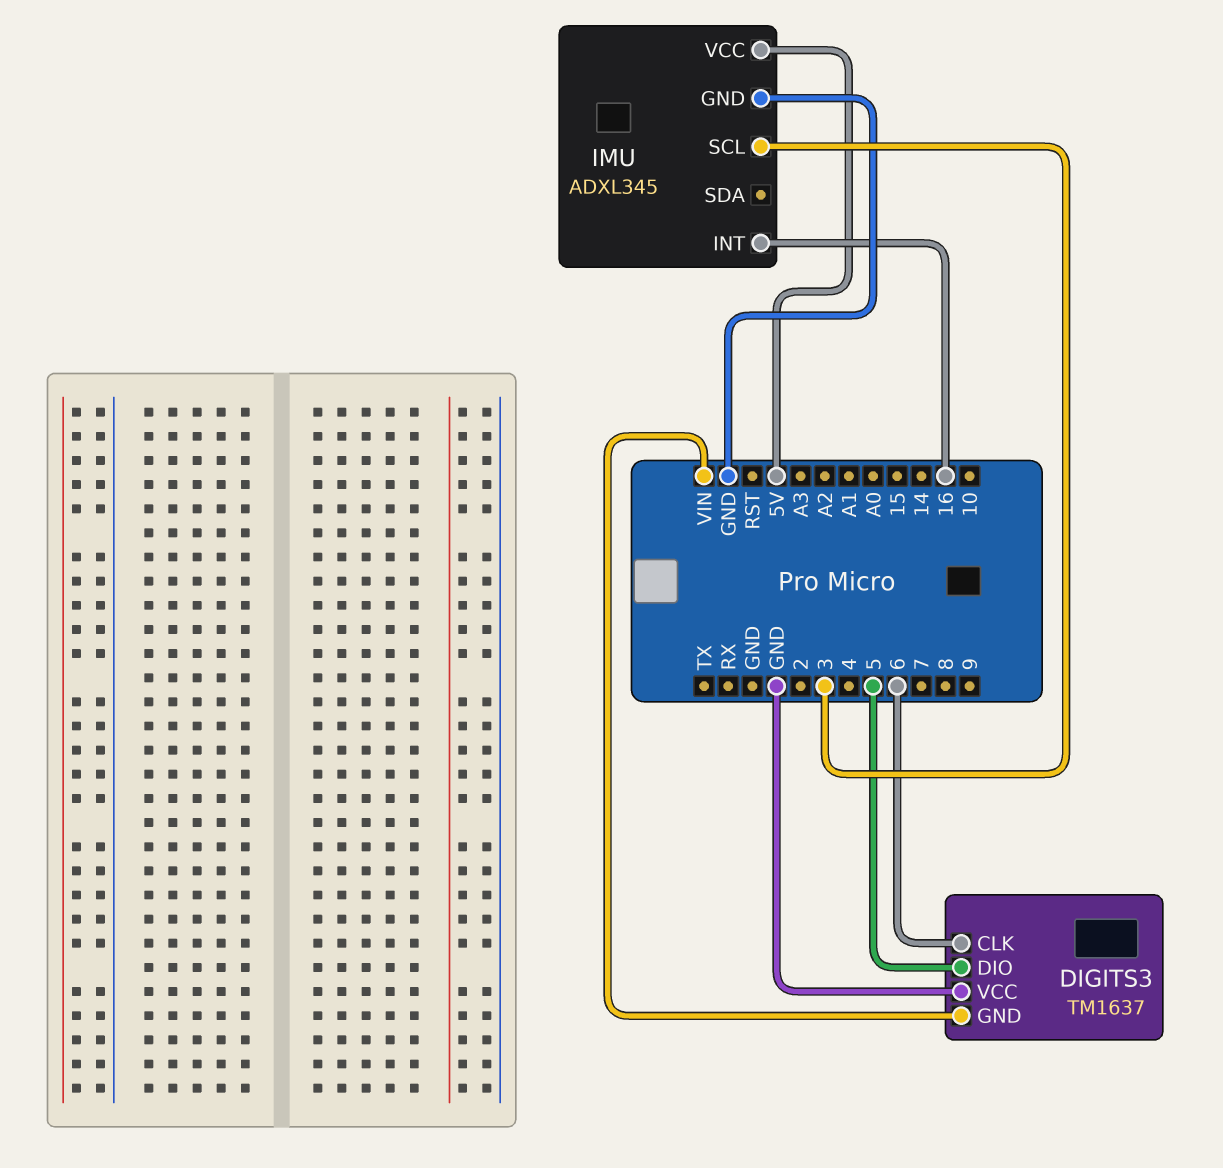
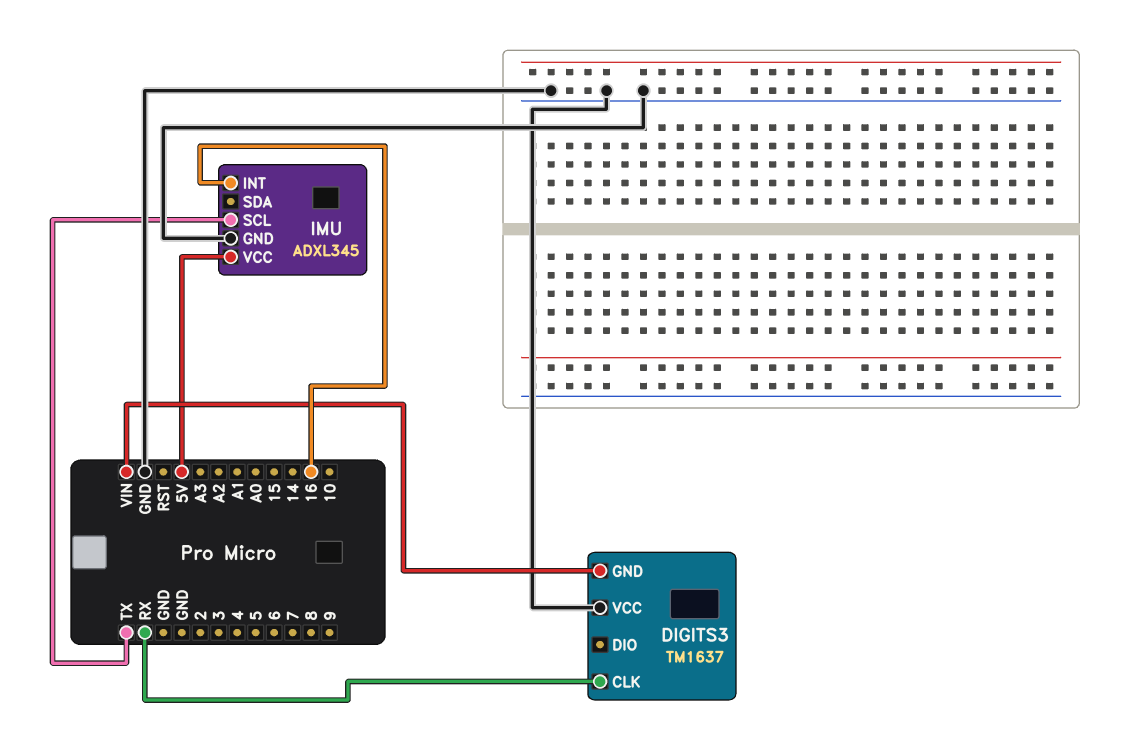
DIGITS3 pin CLK: 6 -> RX
DIGITS3 pin DIO: 5 -> none
IMU pin SCL: 3 -> TX

